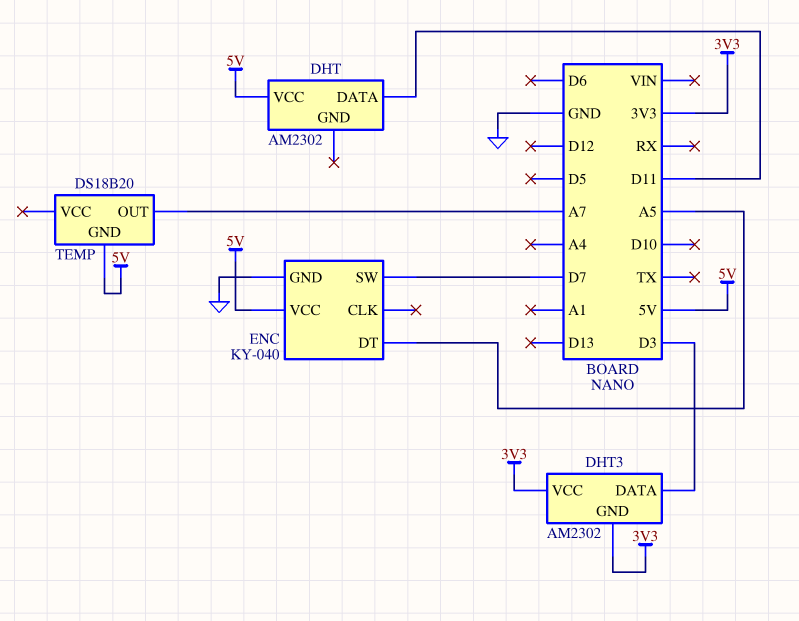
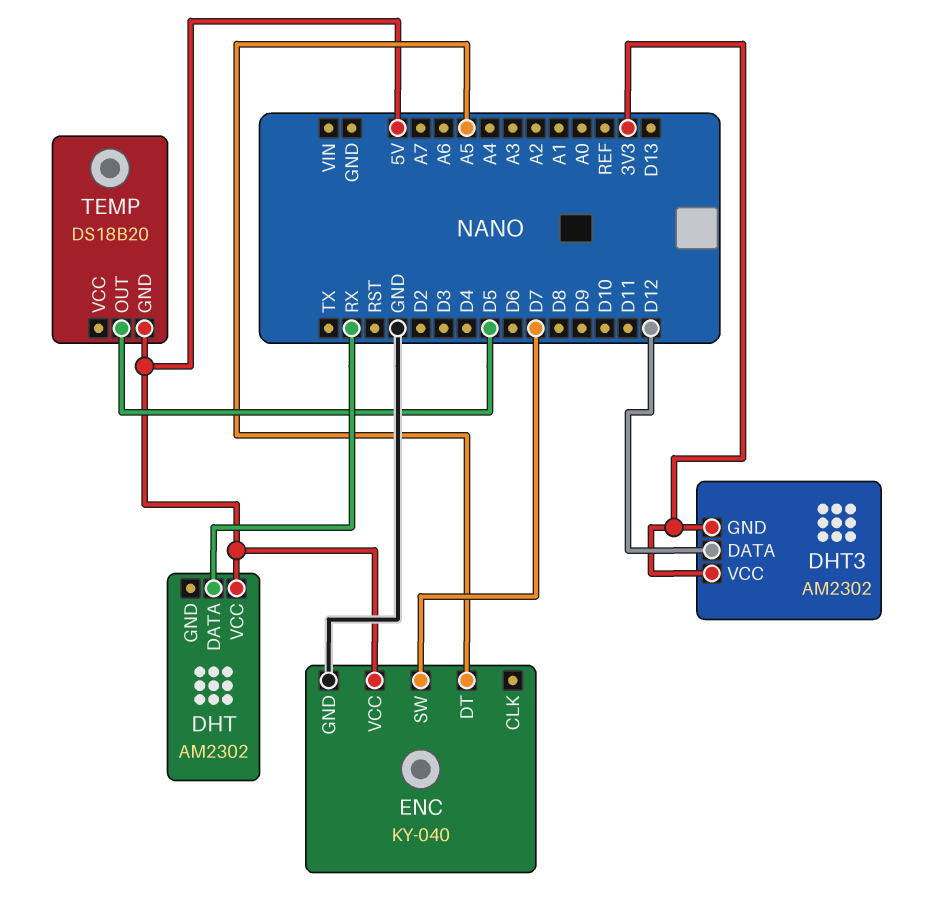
DHT pin DATA: D11 -> RX
DHT3 pin DATA: D3 -> D12
TEMP pin OUT: A7 -> D5

